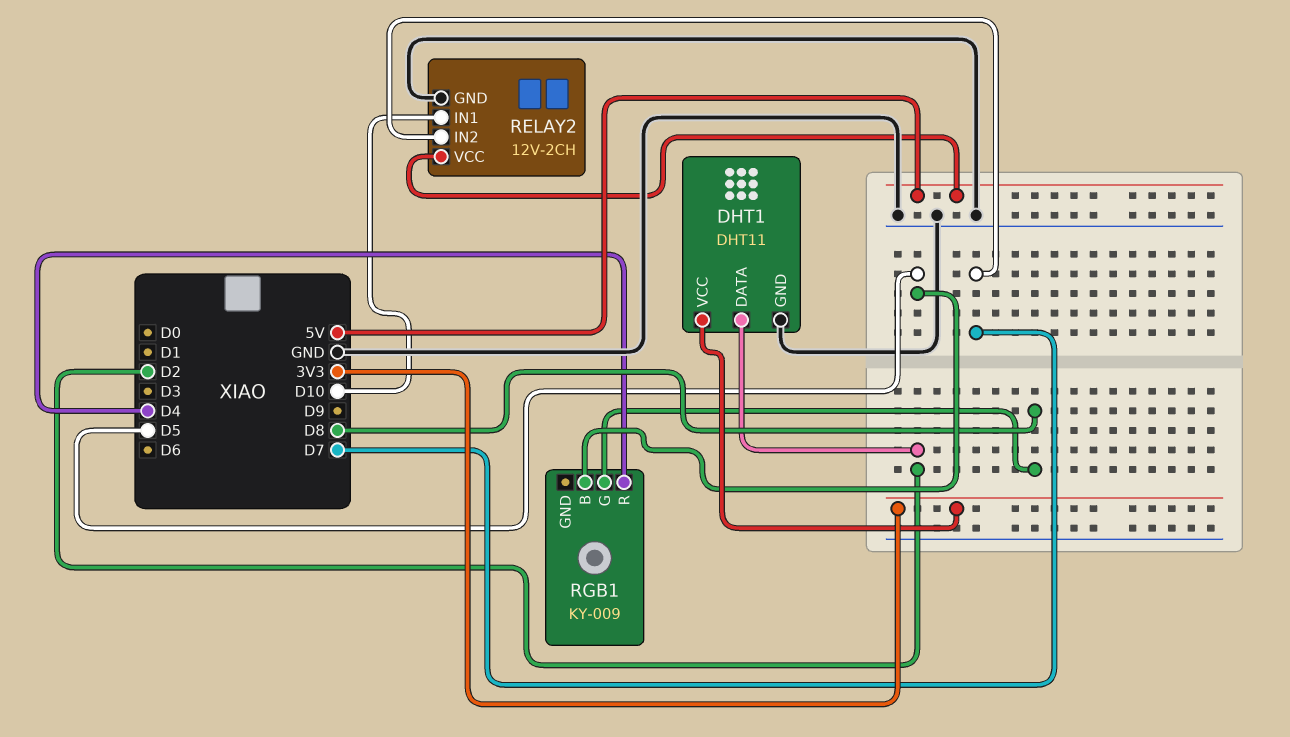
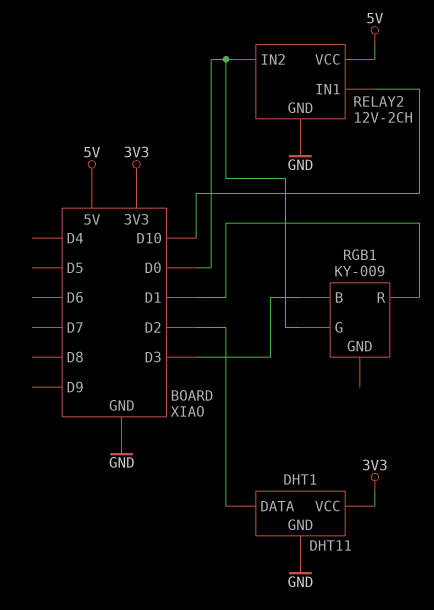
RELAY2 pin IN2: D7 -> D0
RGB1 pin B: D5 -> D3
RGB1 pin G: D8 -> D0
RGB1 pin R: D4 -> D1

